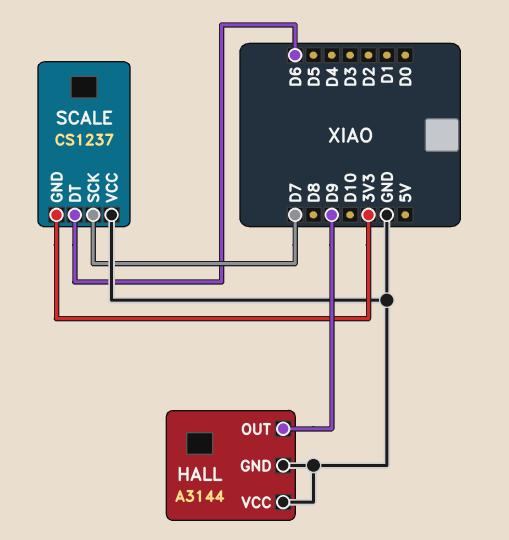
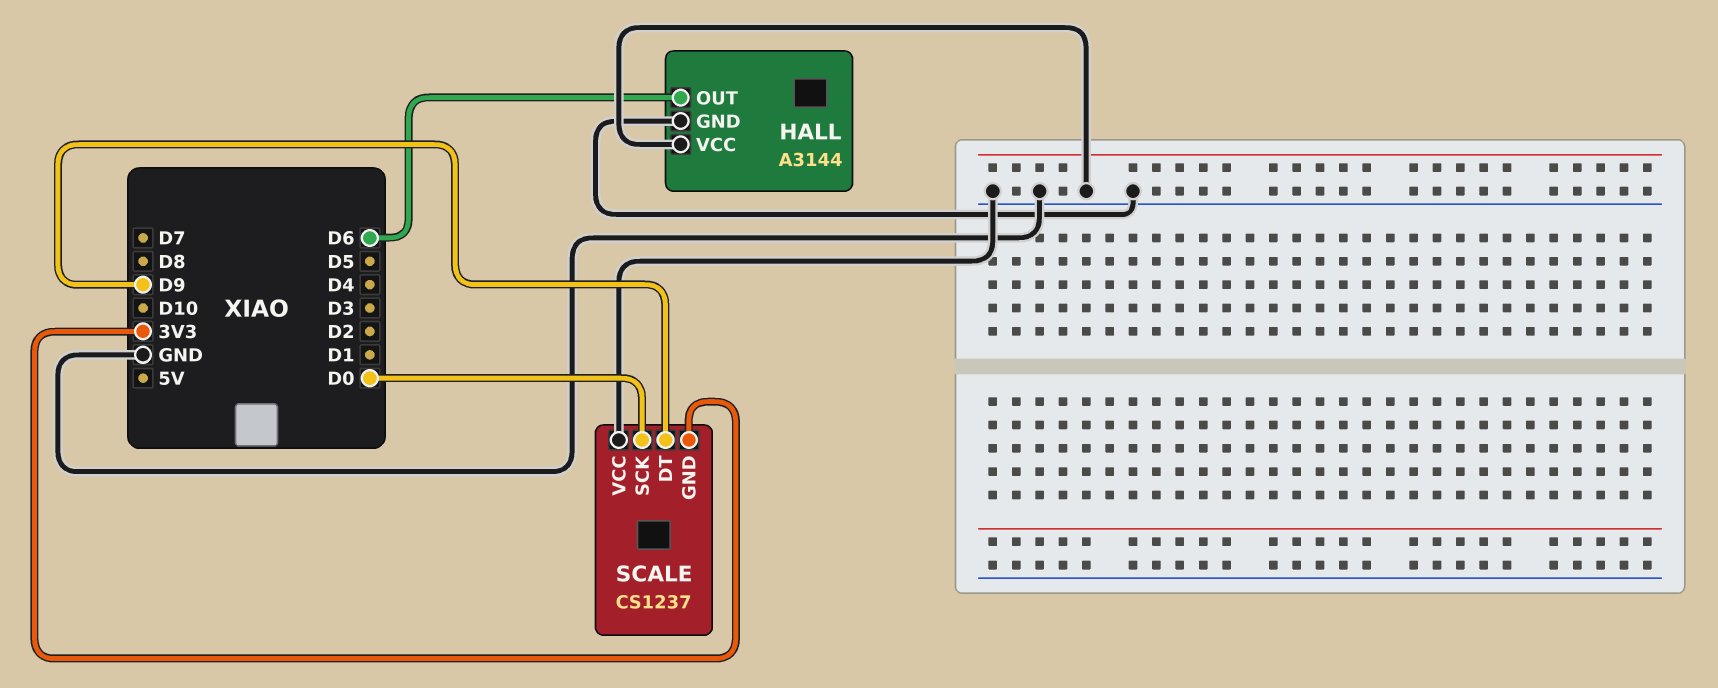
HALL pin OUT: D9 -> D6
SCALE pin DT: D6 -> D9
SCALE pin SCK: D7 -> D0

